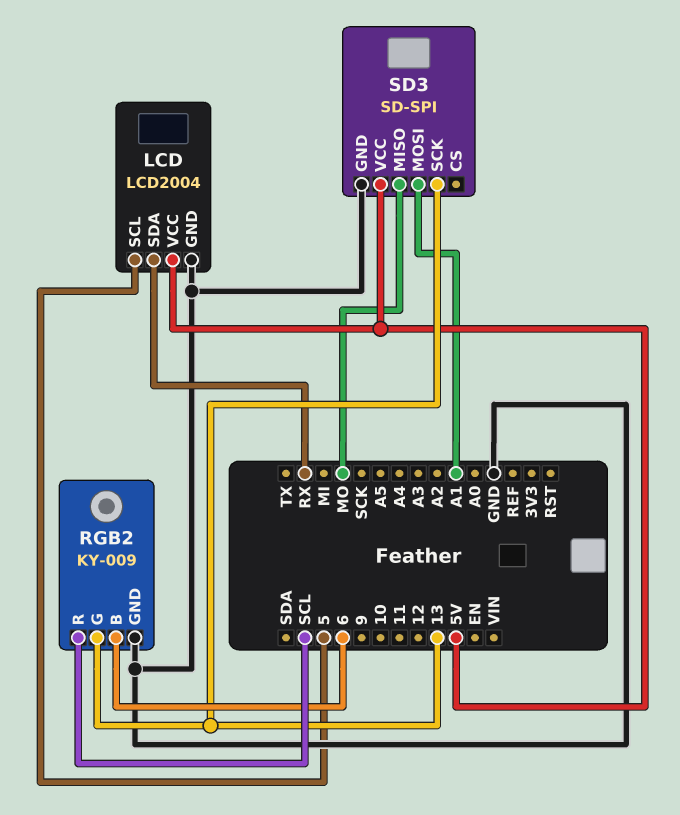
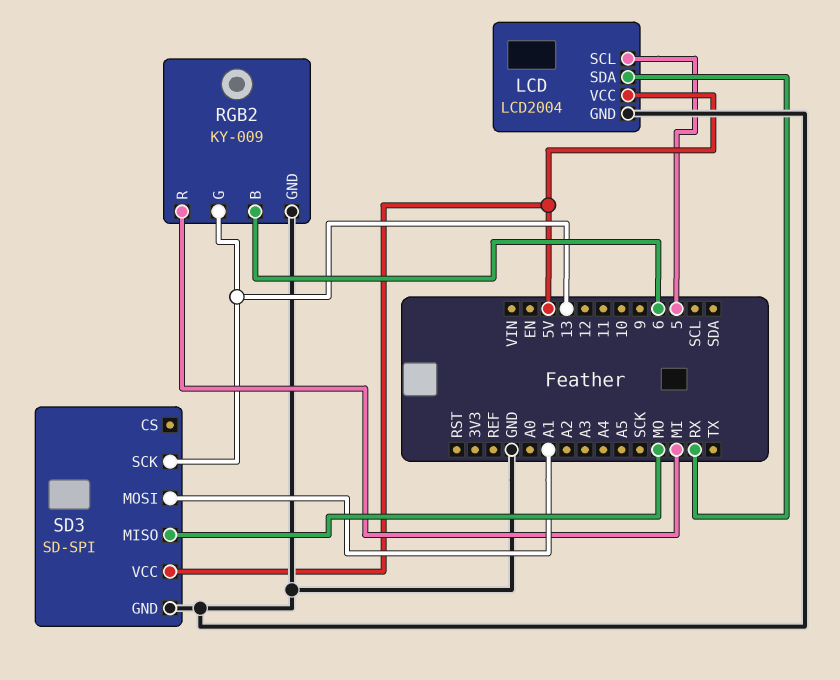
RGB2 pin R: SCL -> MI

